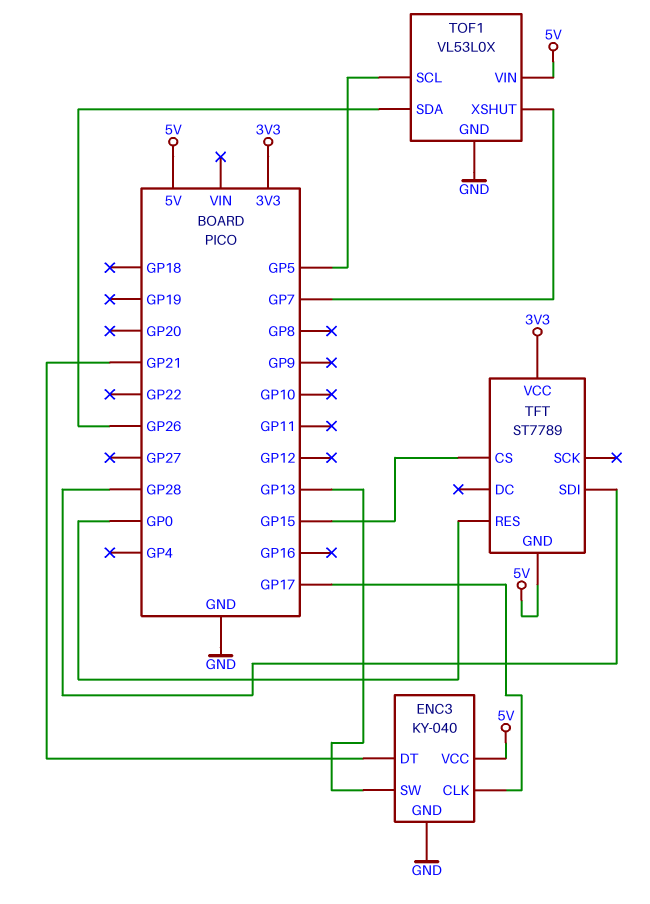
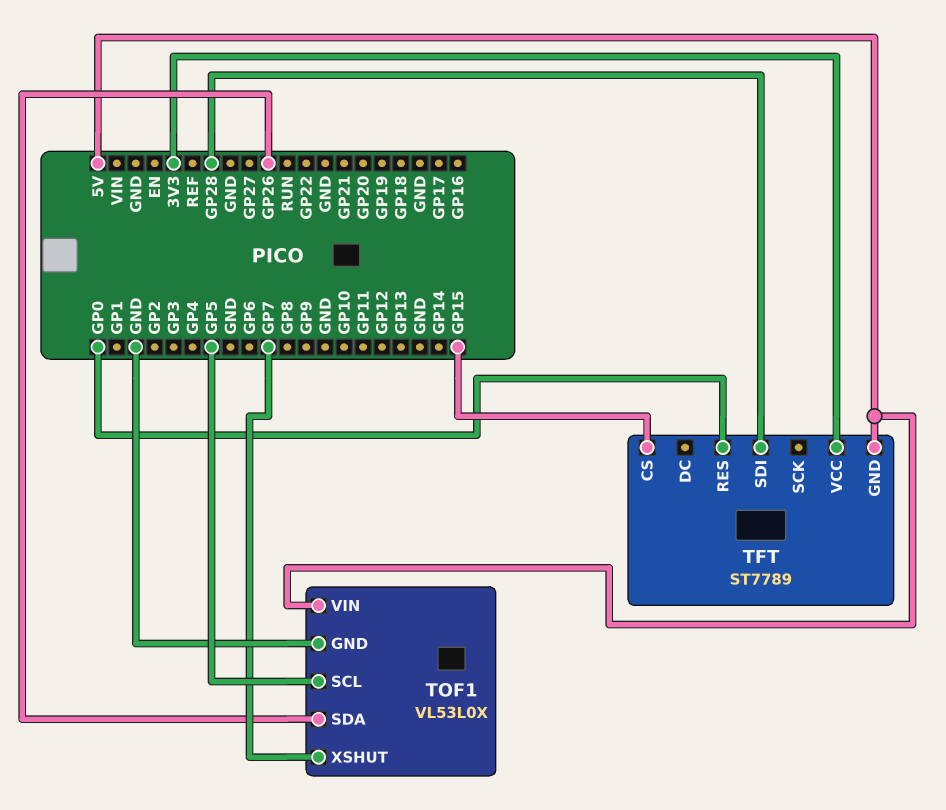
ENC3: KY-040 -> none
ENC3 pin CLK: GP17 -> none
ENC3 pin DT: GP21 -> none
ENC3 pin GND: GND -> none
ENC3 pin SW: GP13 -> none
ENC3 pin VCC: 5V -> none

